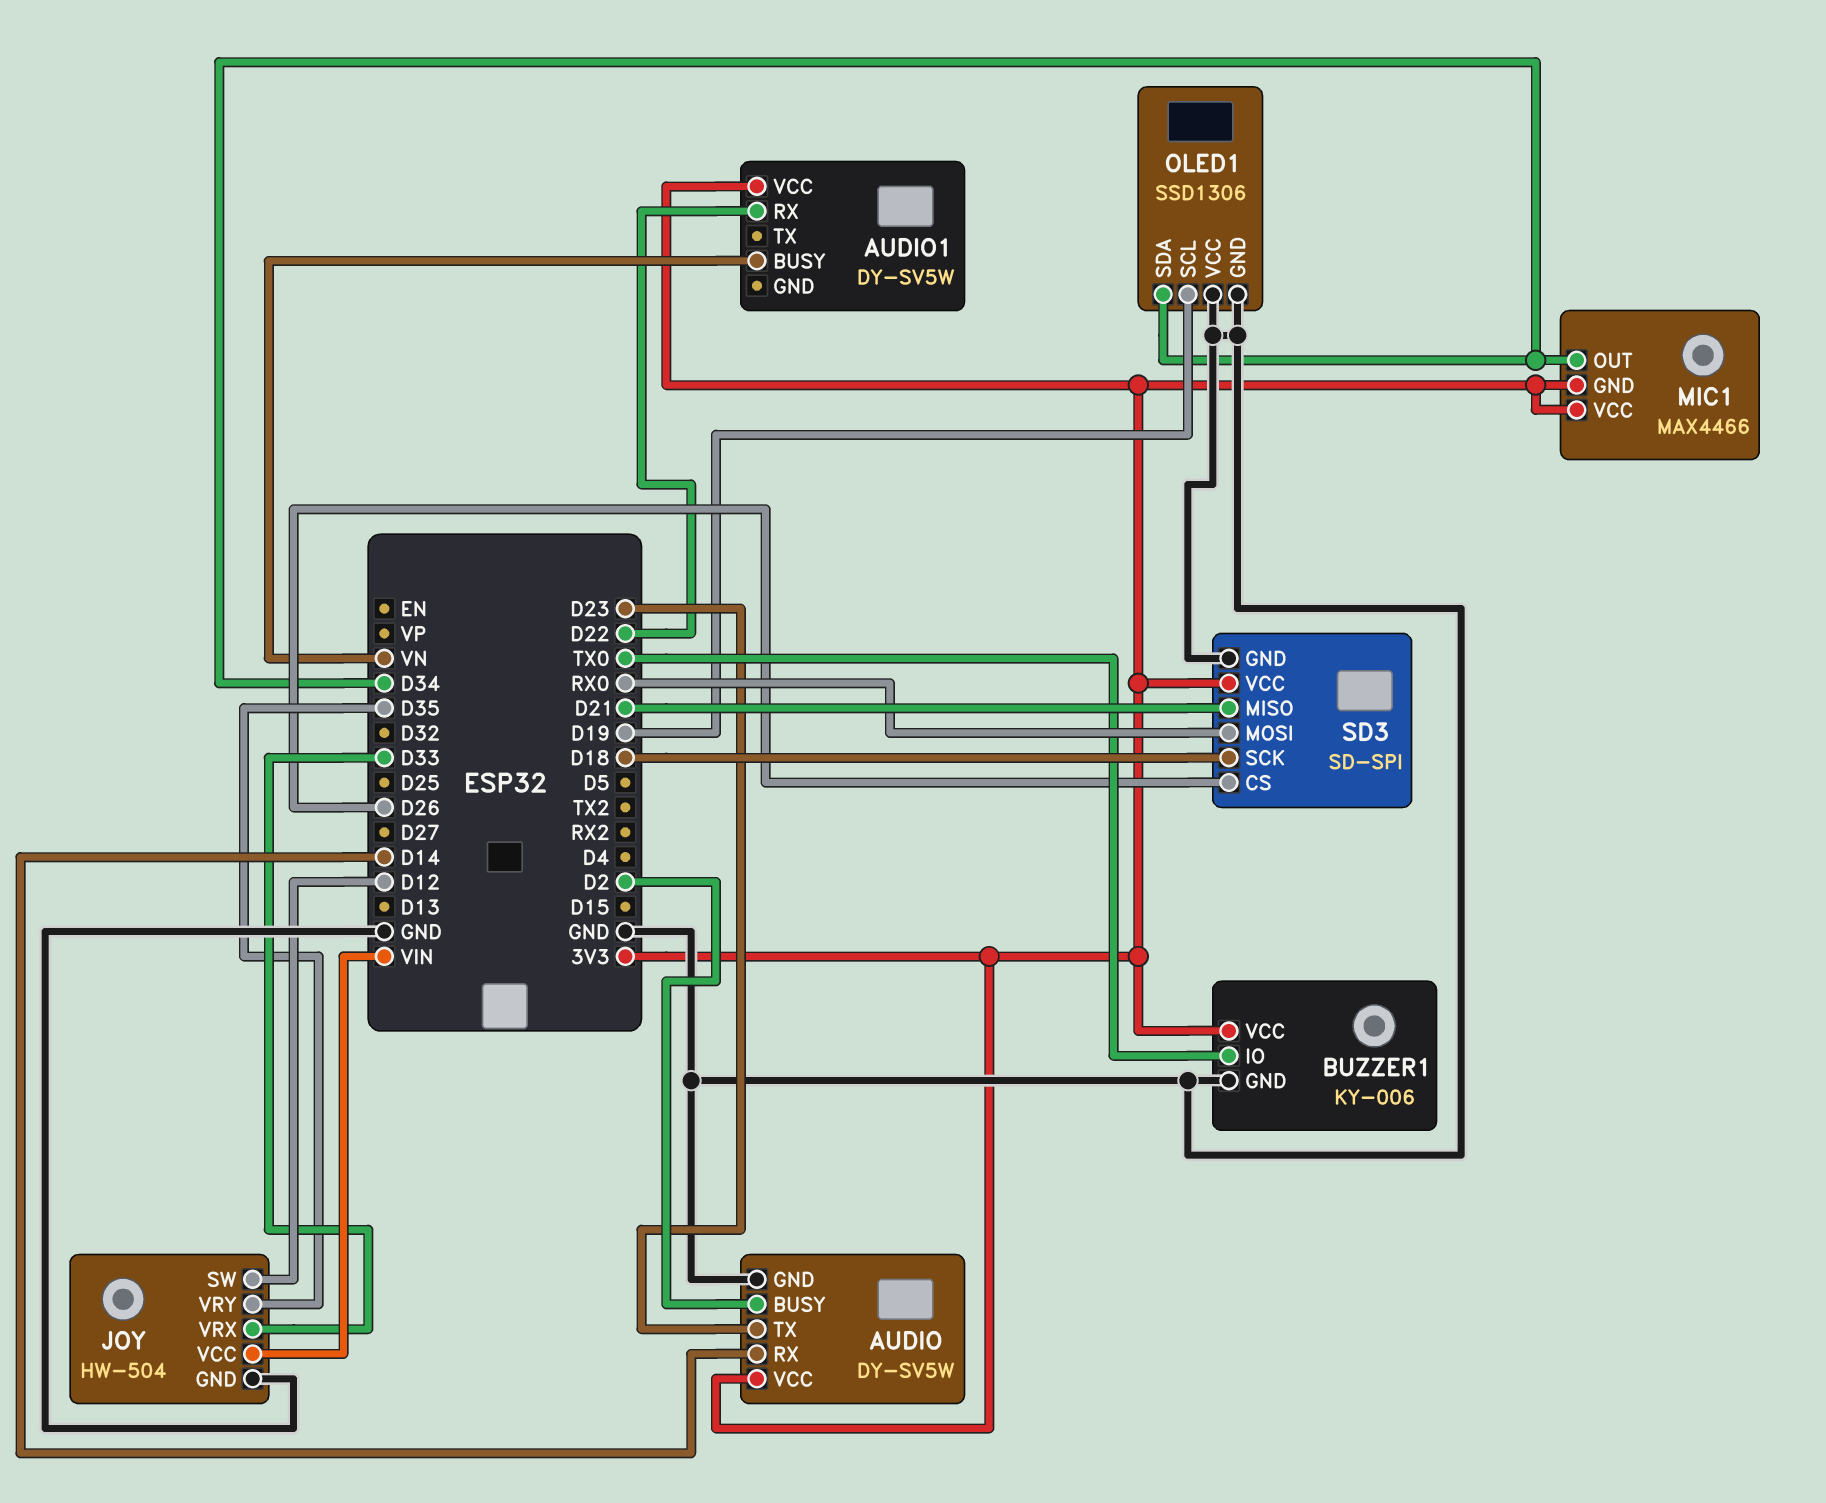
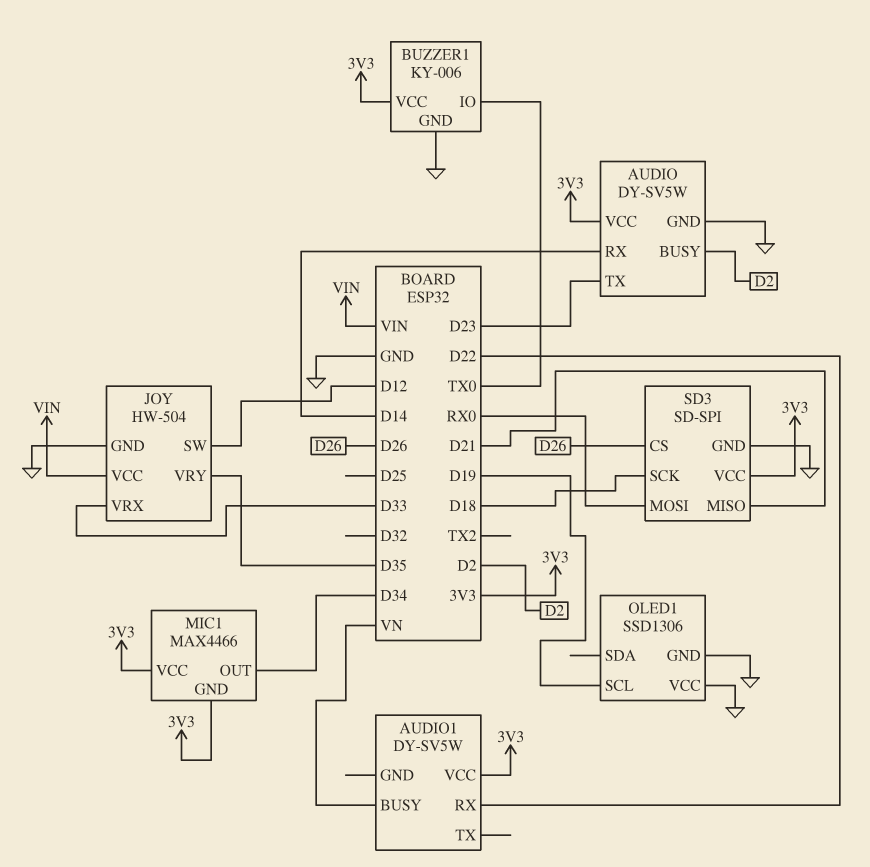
OLED1 pin SDA: D34 -> none

